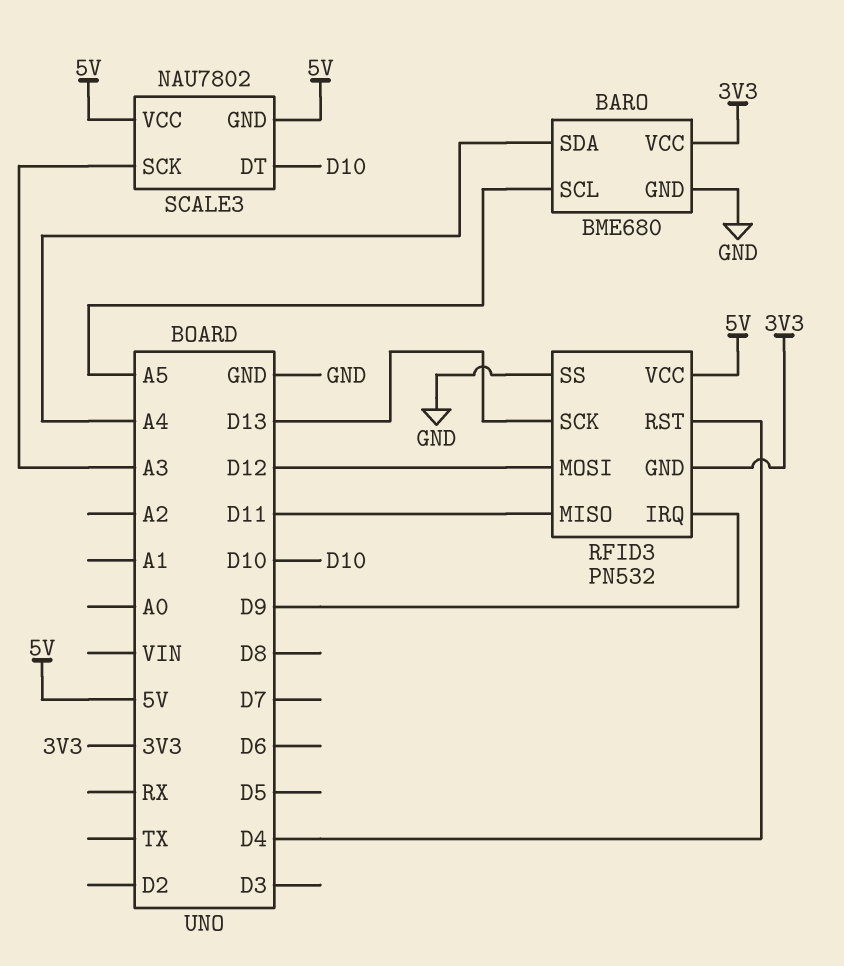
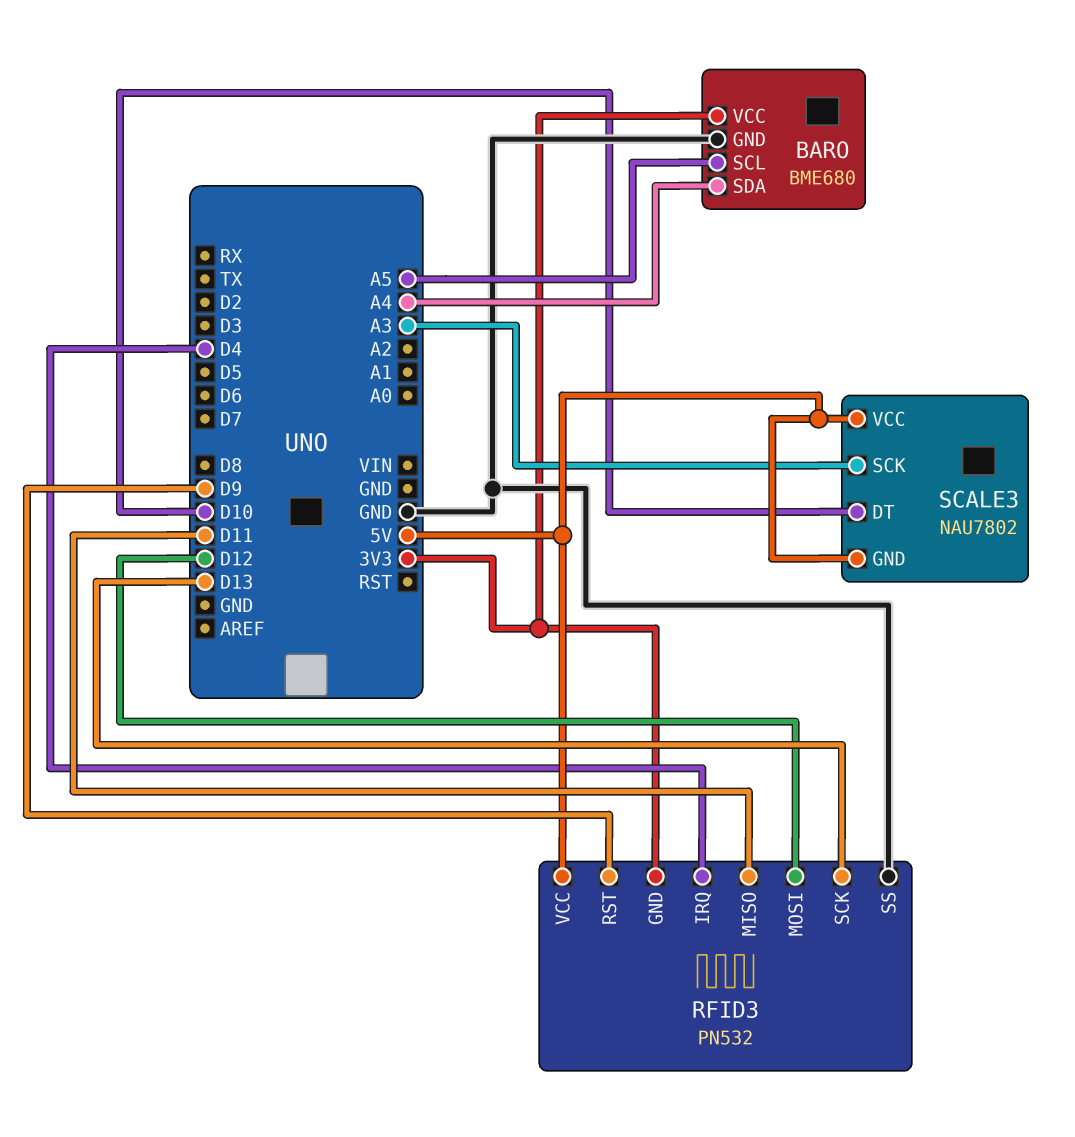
RFID3 pin IRQ: D9 -> D4
RFID3 pin RST: D4 -> D9

